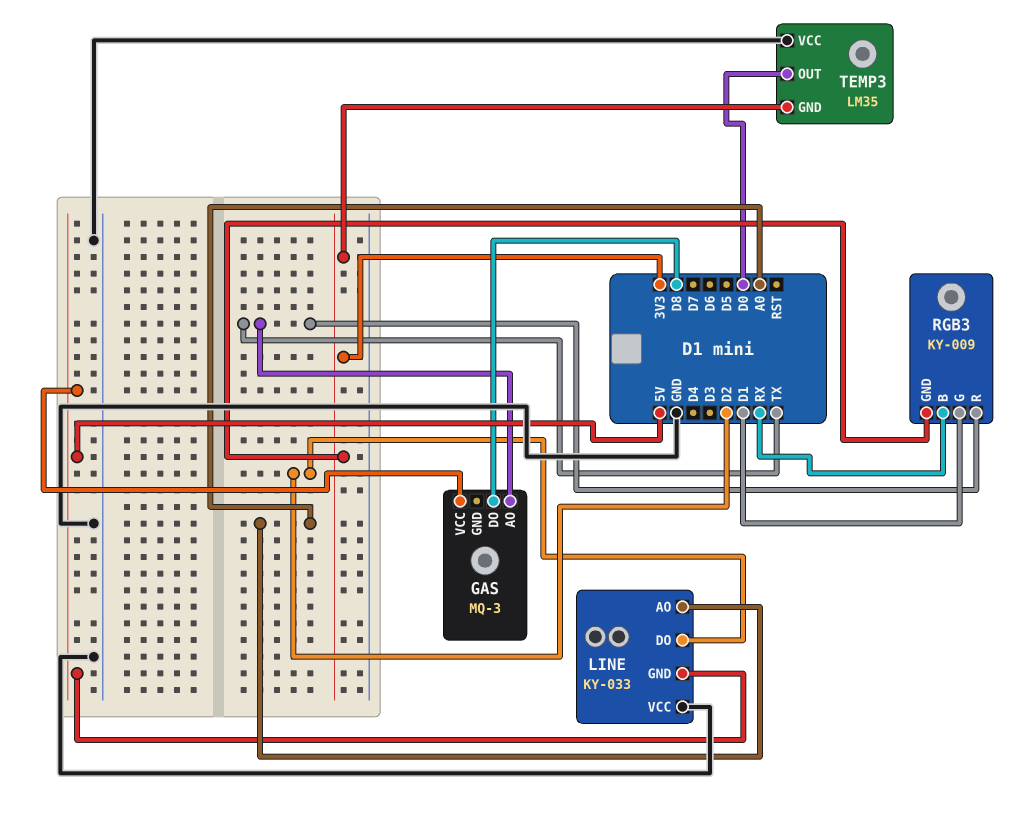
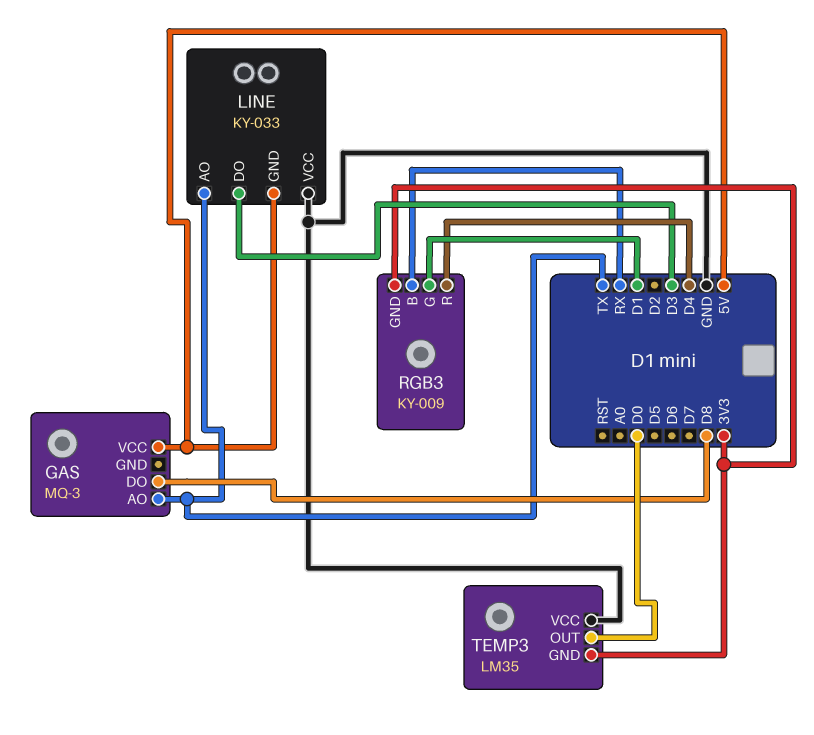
LINE pin AO: A0 -> TX
LINE pin DO: D2 -> D3
RGB3 pin R: TX -> D4

